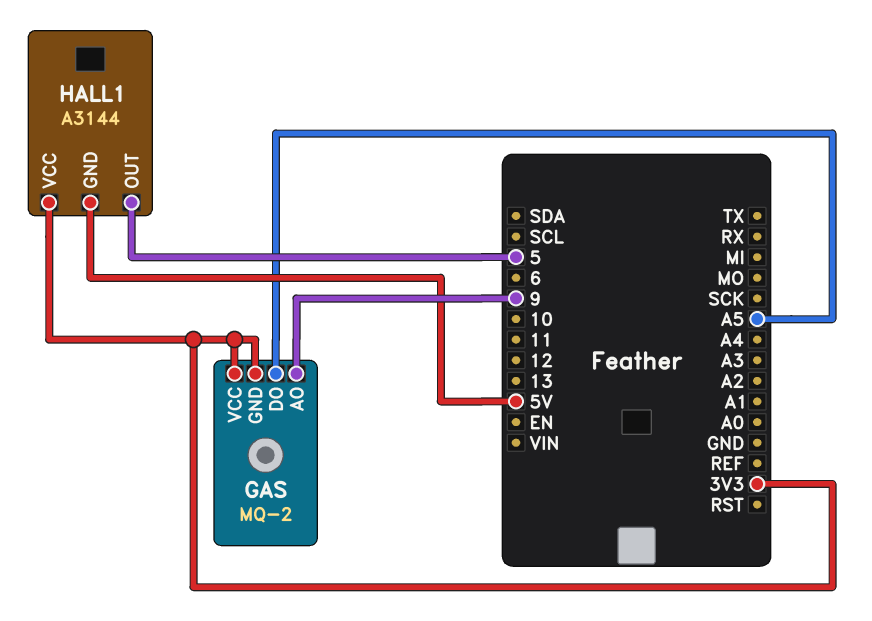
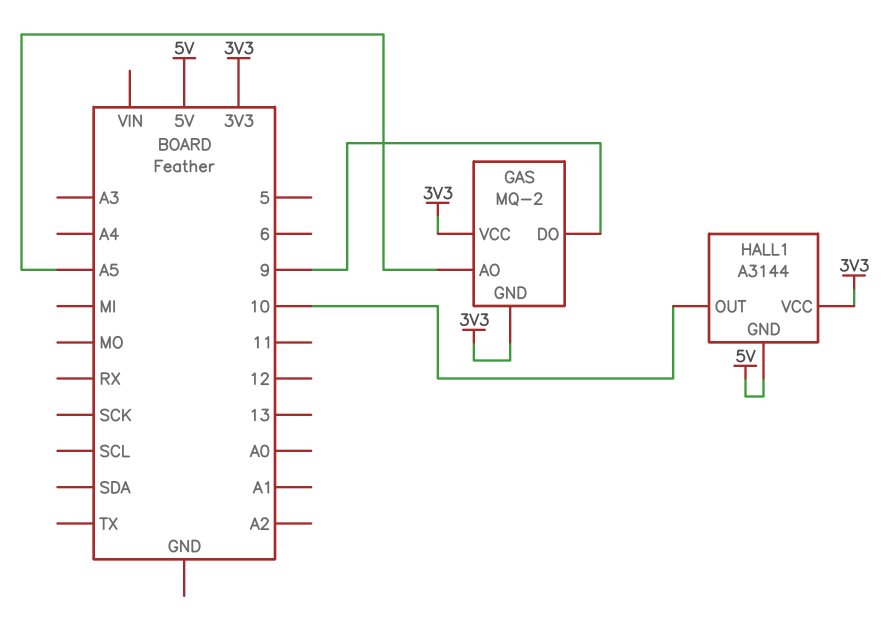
GAS pin AO: 9 -> A5
GAS pin DO: A5 -> 9
HALL1 pin OUT: 5 -> 10

